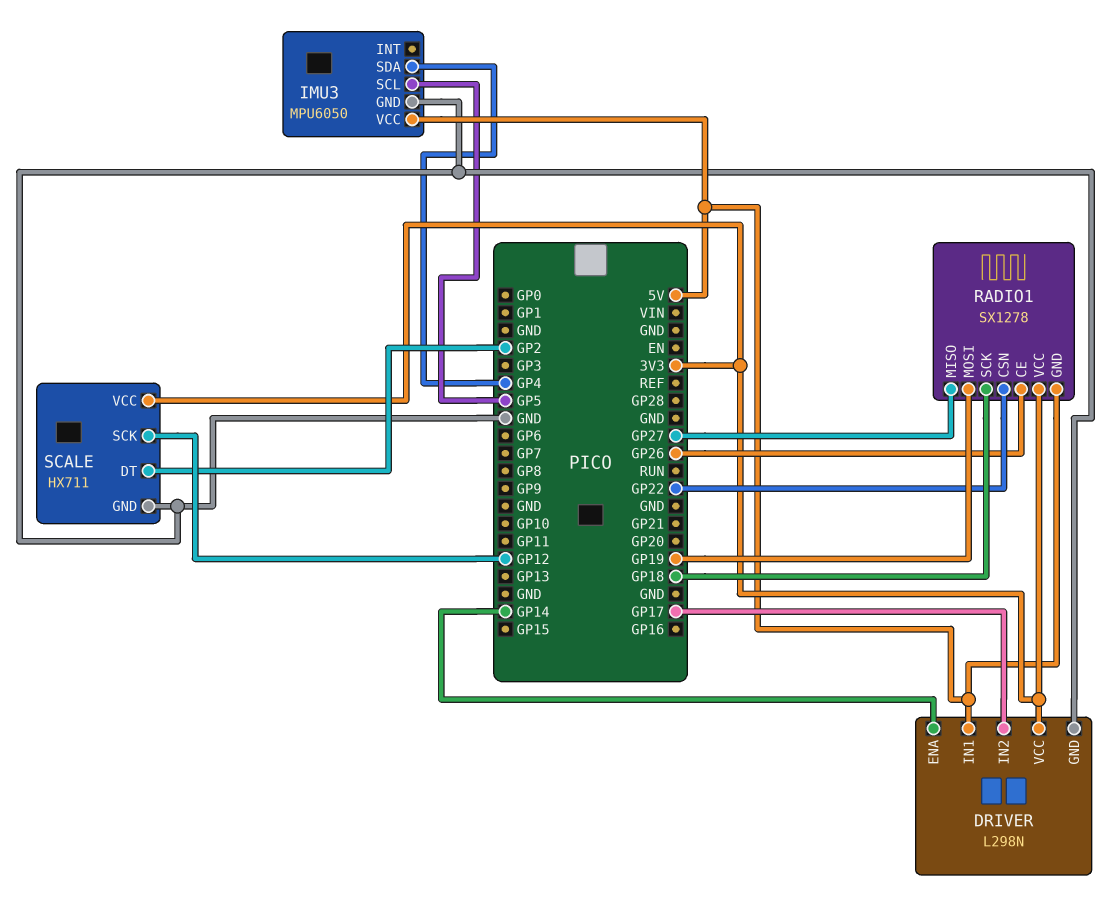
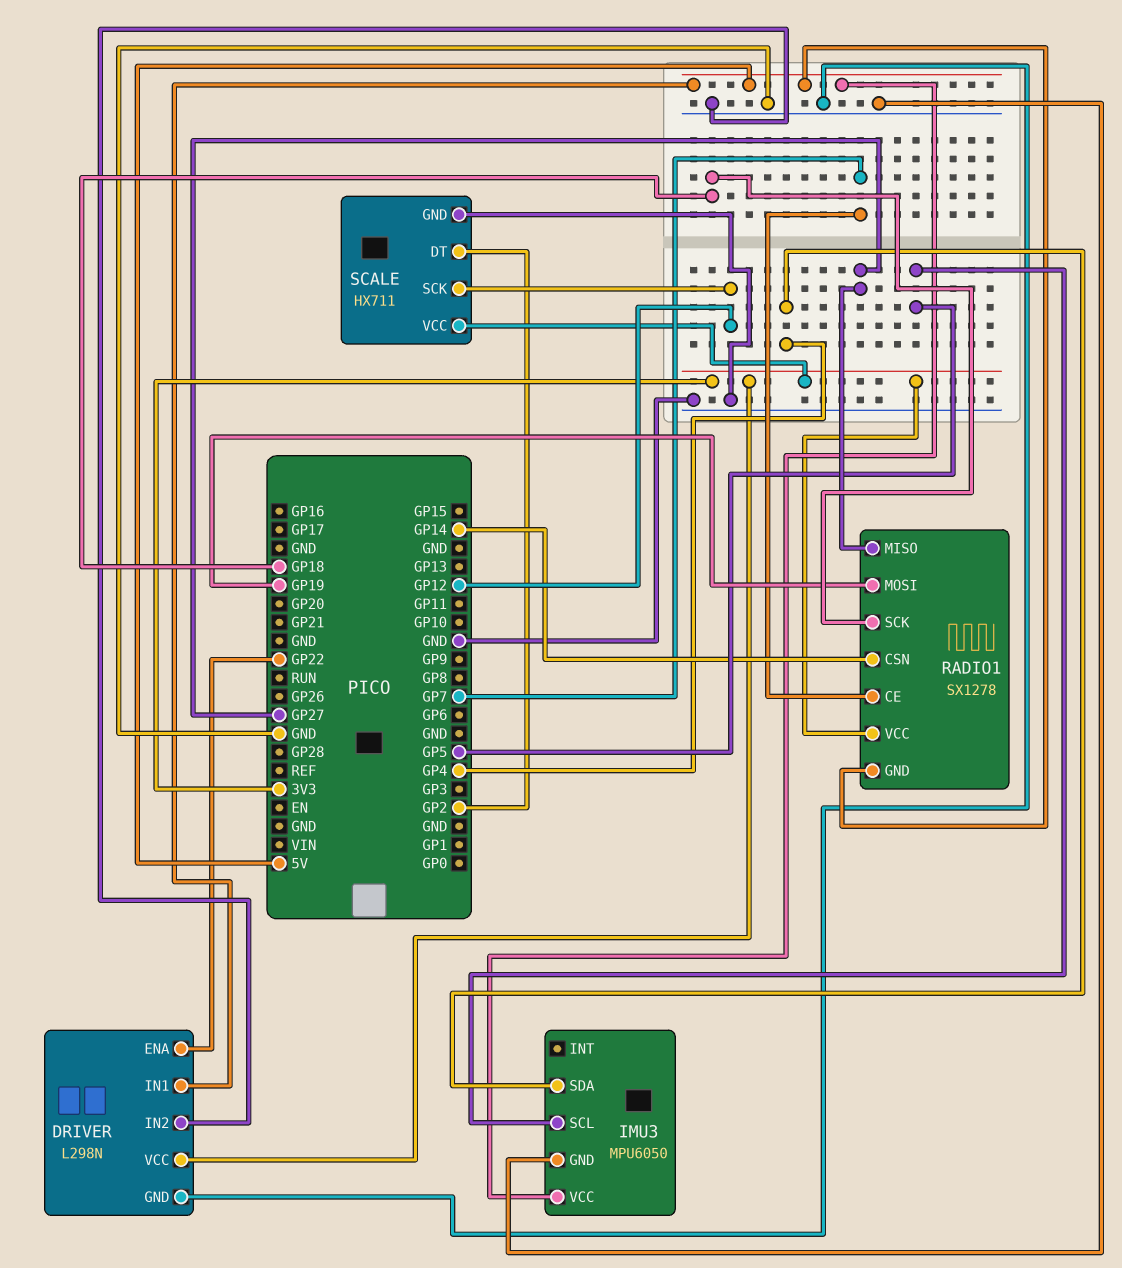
DRIVER pin ENA: GP14 -> GP22
DRIVER pin IN2: GP17 -> GND
RADIO1 pin CE: GP26 -> GP7
RADIO1 pin CSN: GP22 -> GP14

